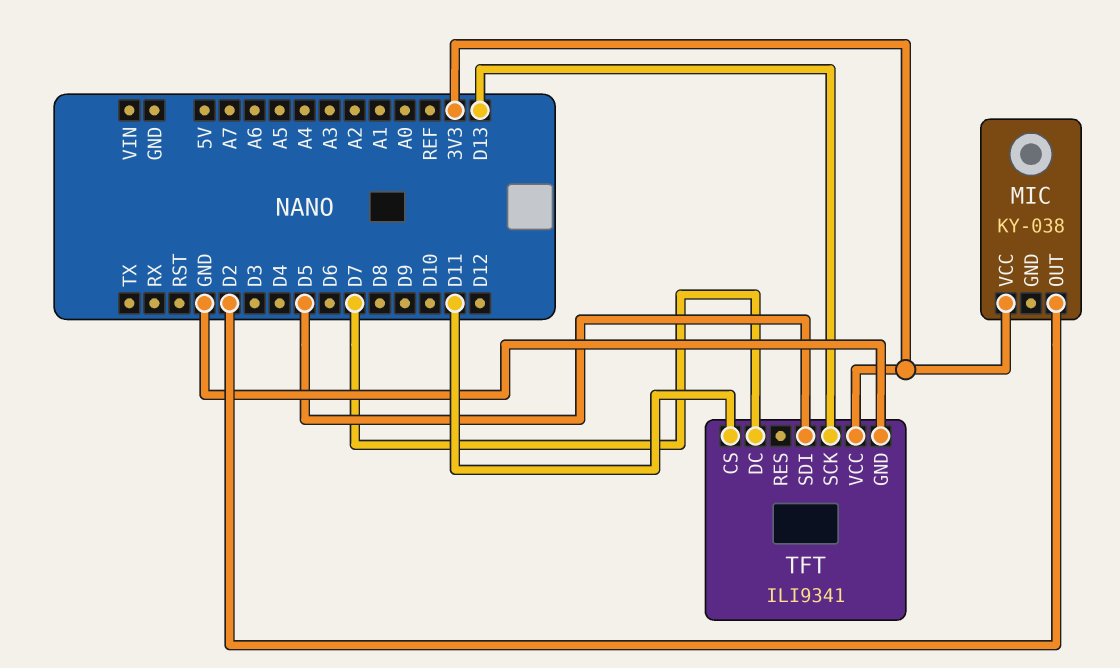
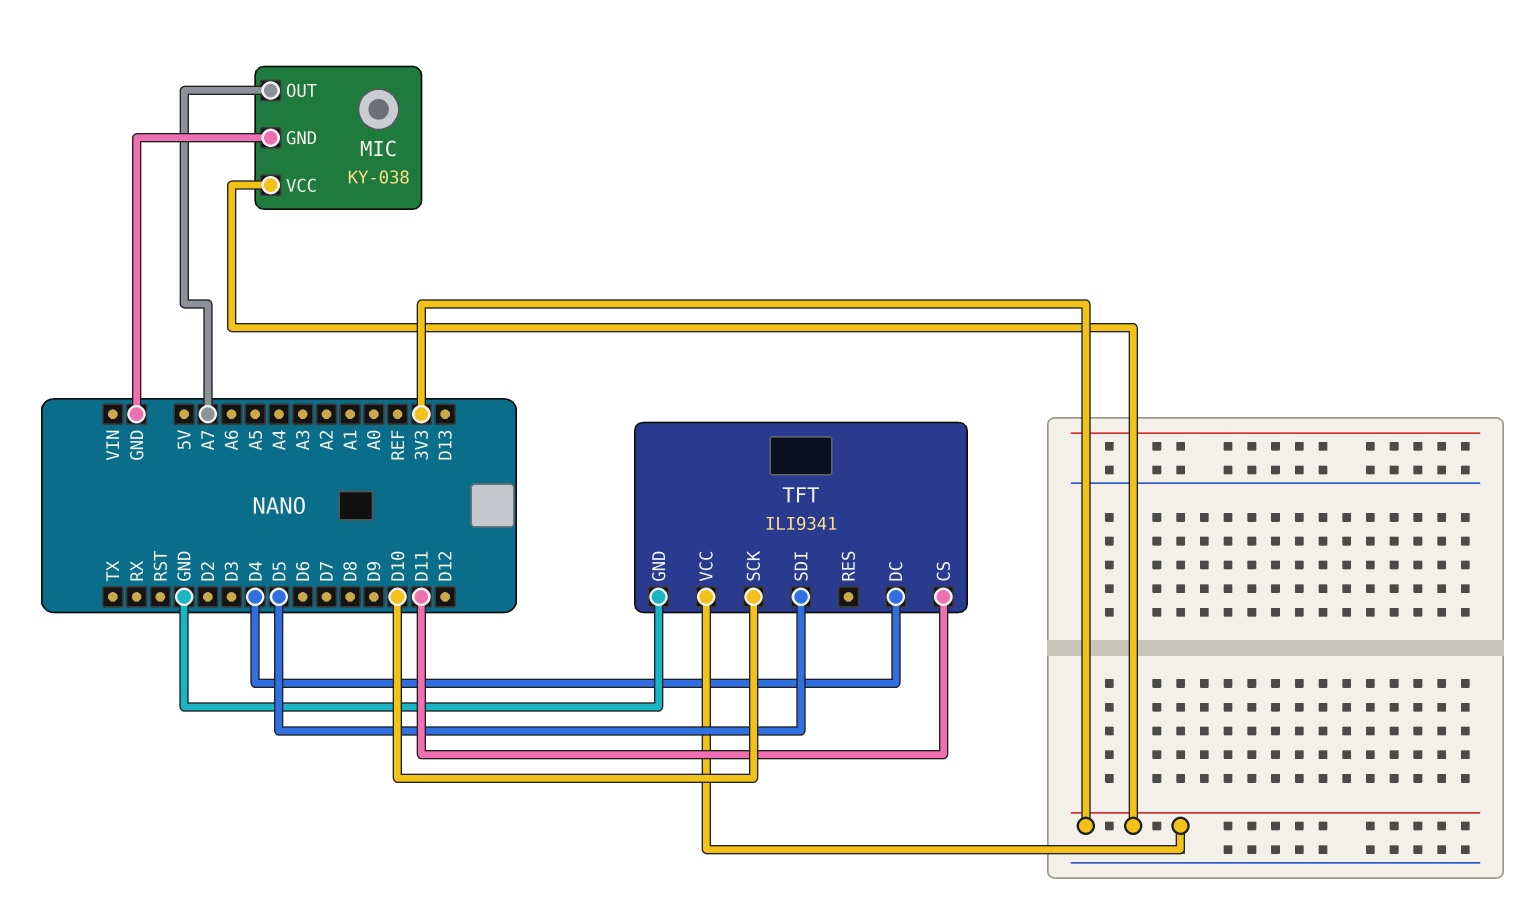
MIC pin GND: none -> GND
MIC pin OUT: D2 -> A7
TFT pin DC: D7 -> D4
TFT pin SCK: D13 -> D10

